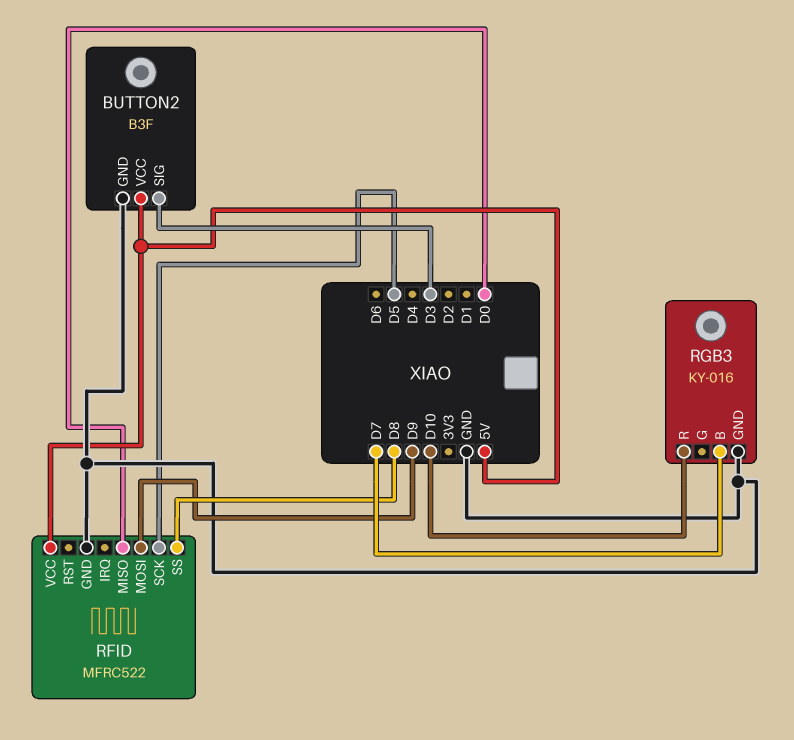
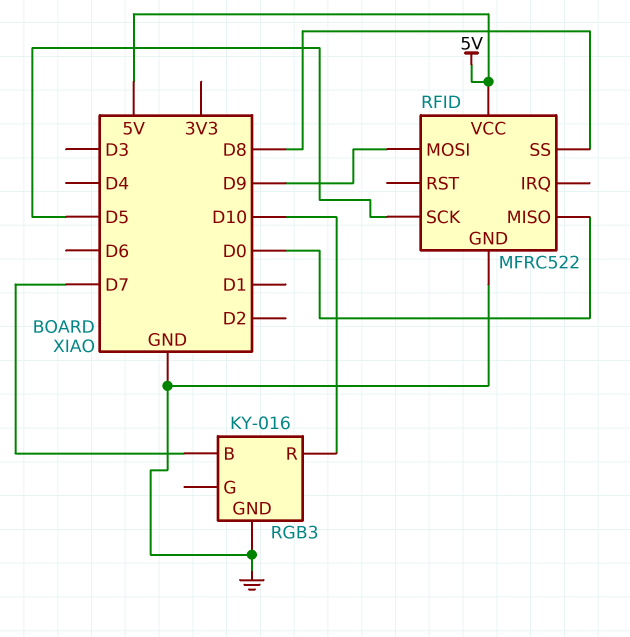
BUTTON2: B3F -> none
BUTTON2 pin GND: GND -> none
BUTTON2 pin SIG: D3 -> none
BUTTON2 pin VCC: 5V -> none

